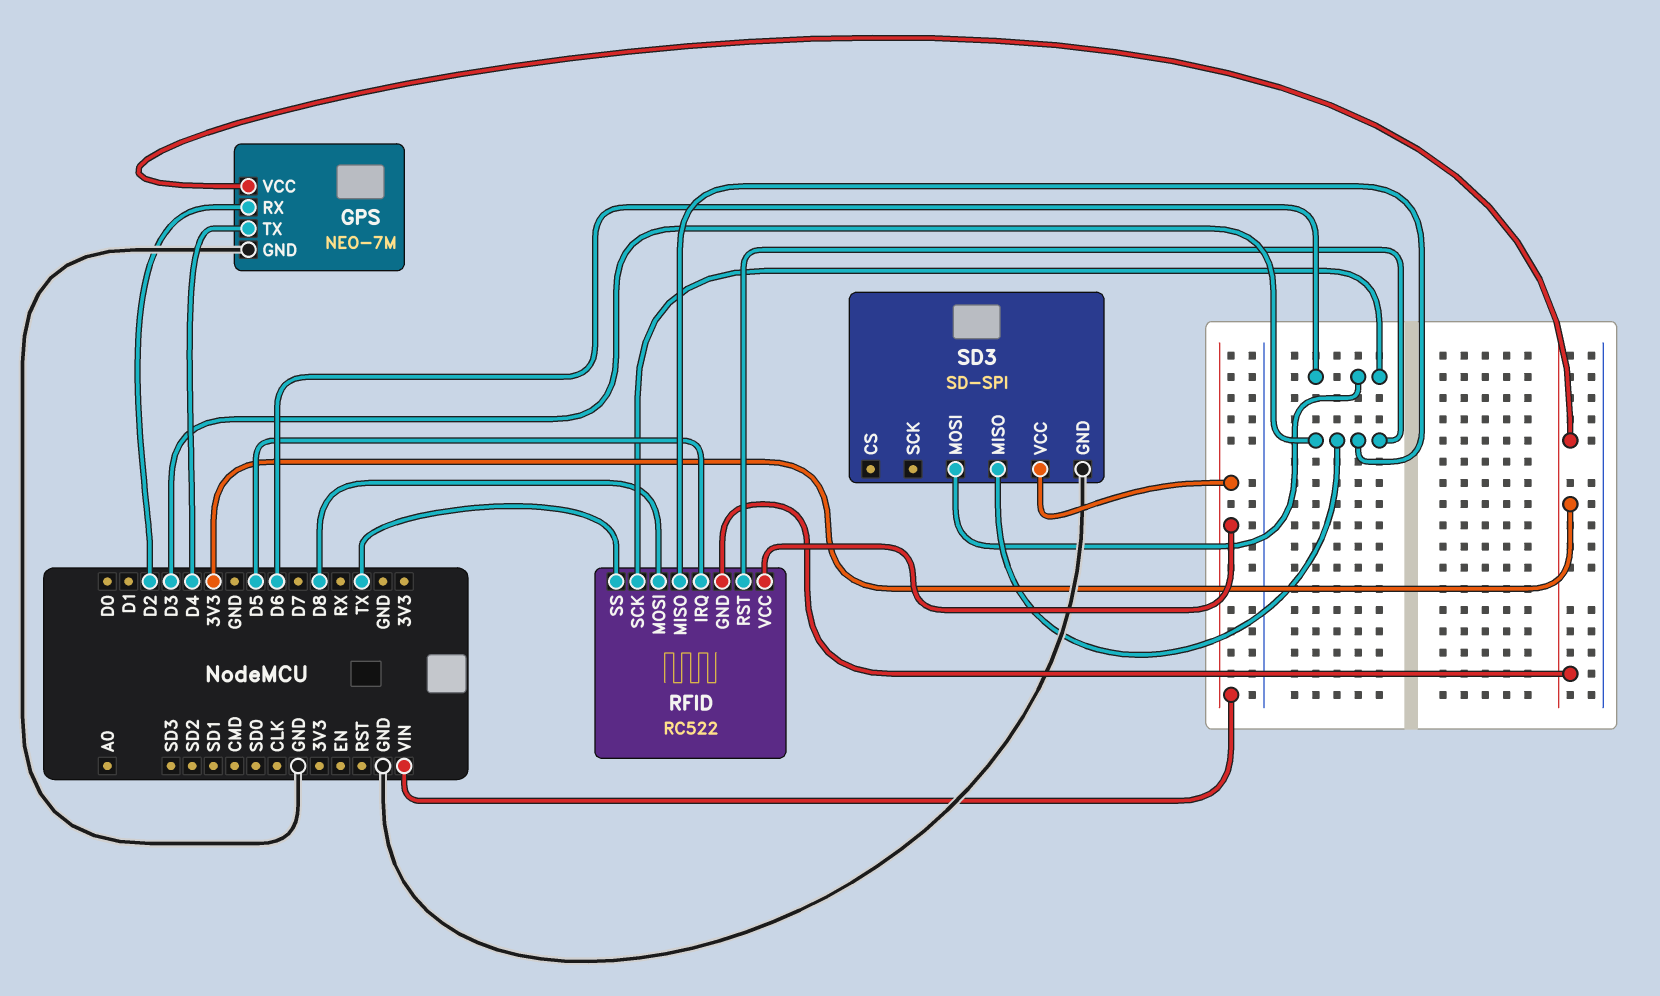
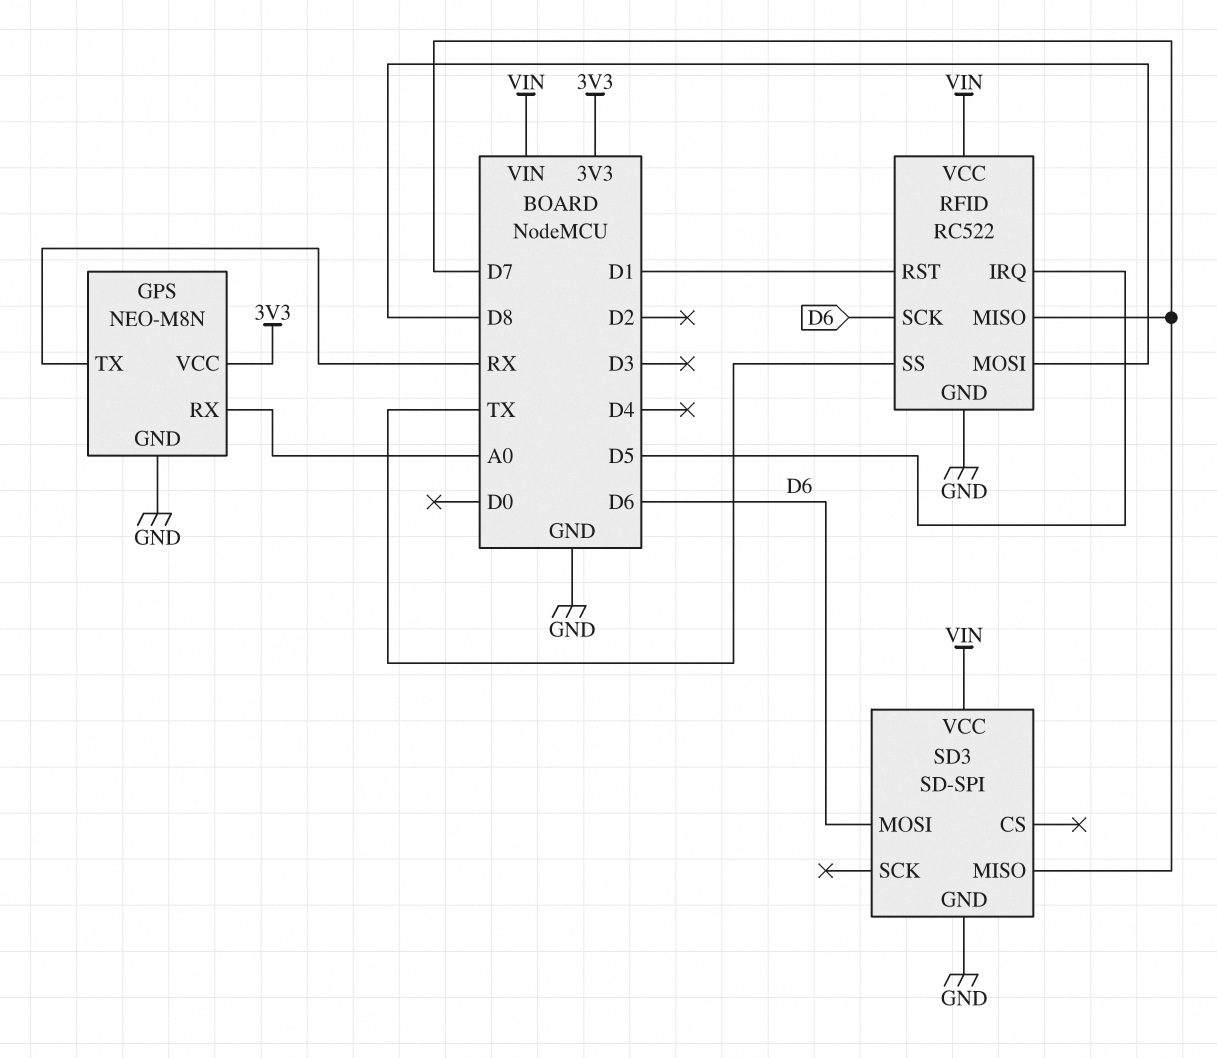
GPS: NEO-7M -> NEO-M8N
GPS pin RX: D2 -> A0
GPS pin TX: D4 -> RX
RFID pin GND: 3V3 -> GND
RFID pin MISO: D3 -> D7
RFID pin RST: D3 -> D1
SD3 pin MISO: D3 -> D7

